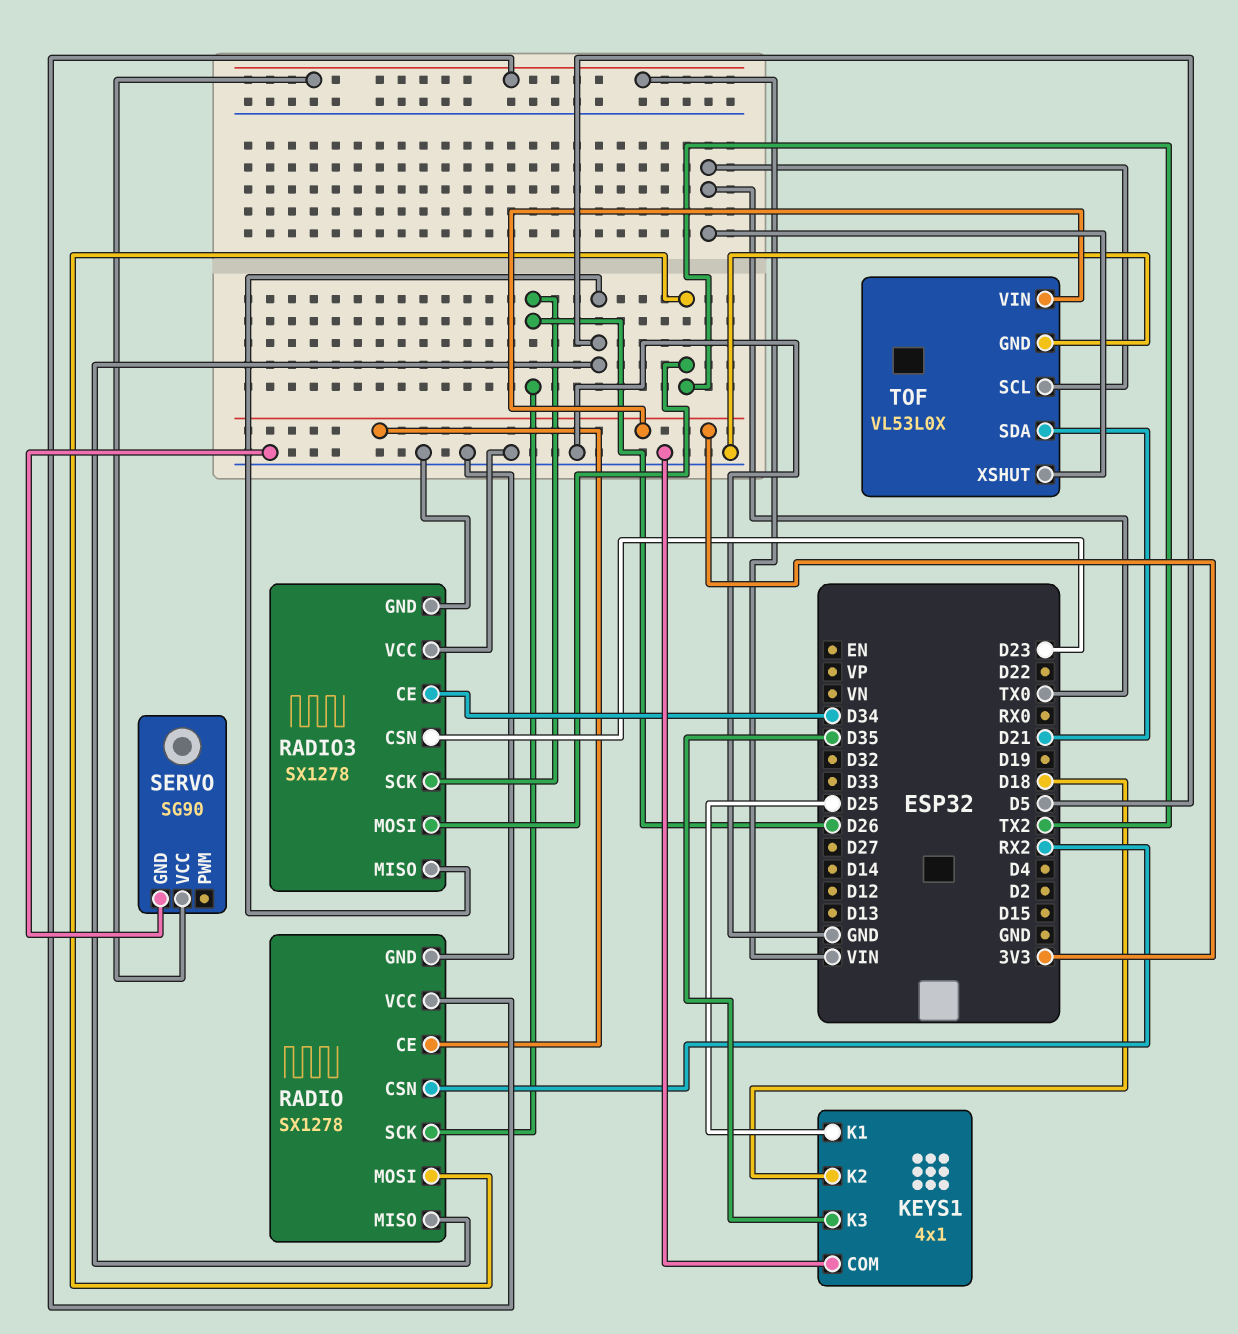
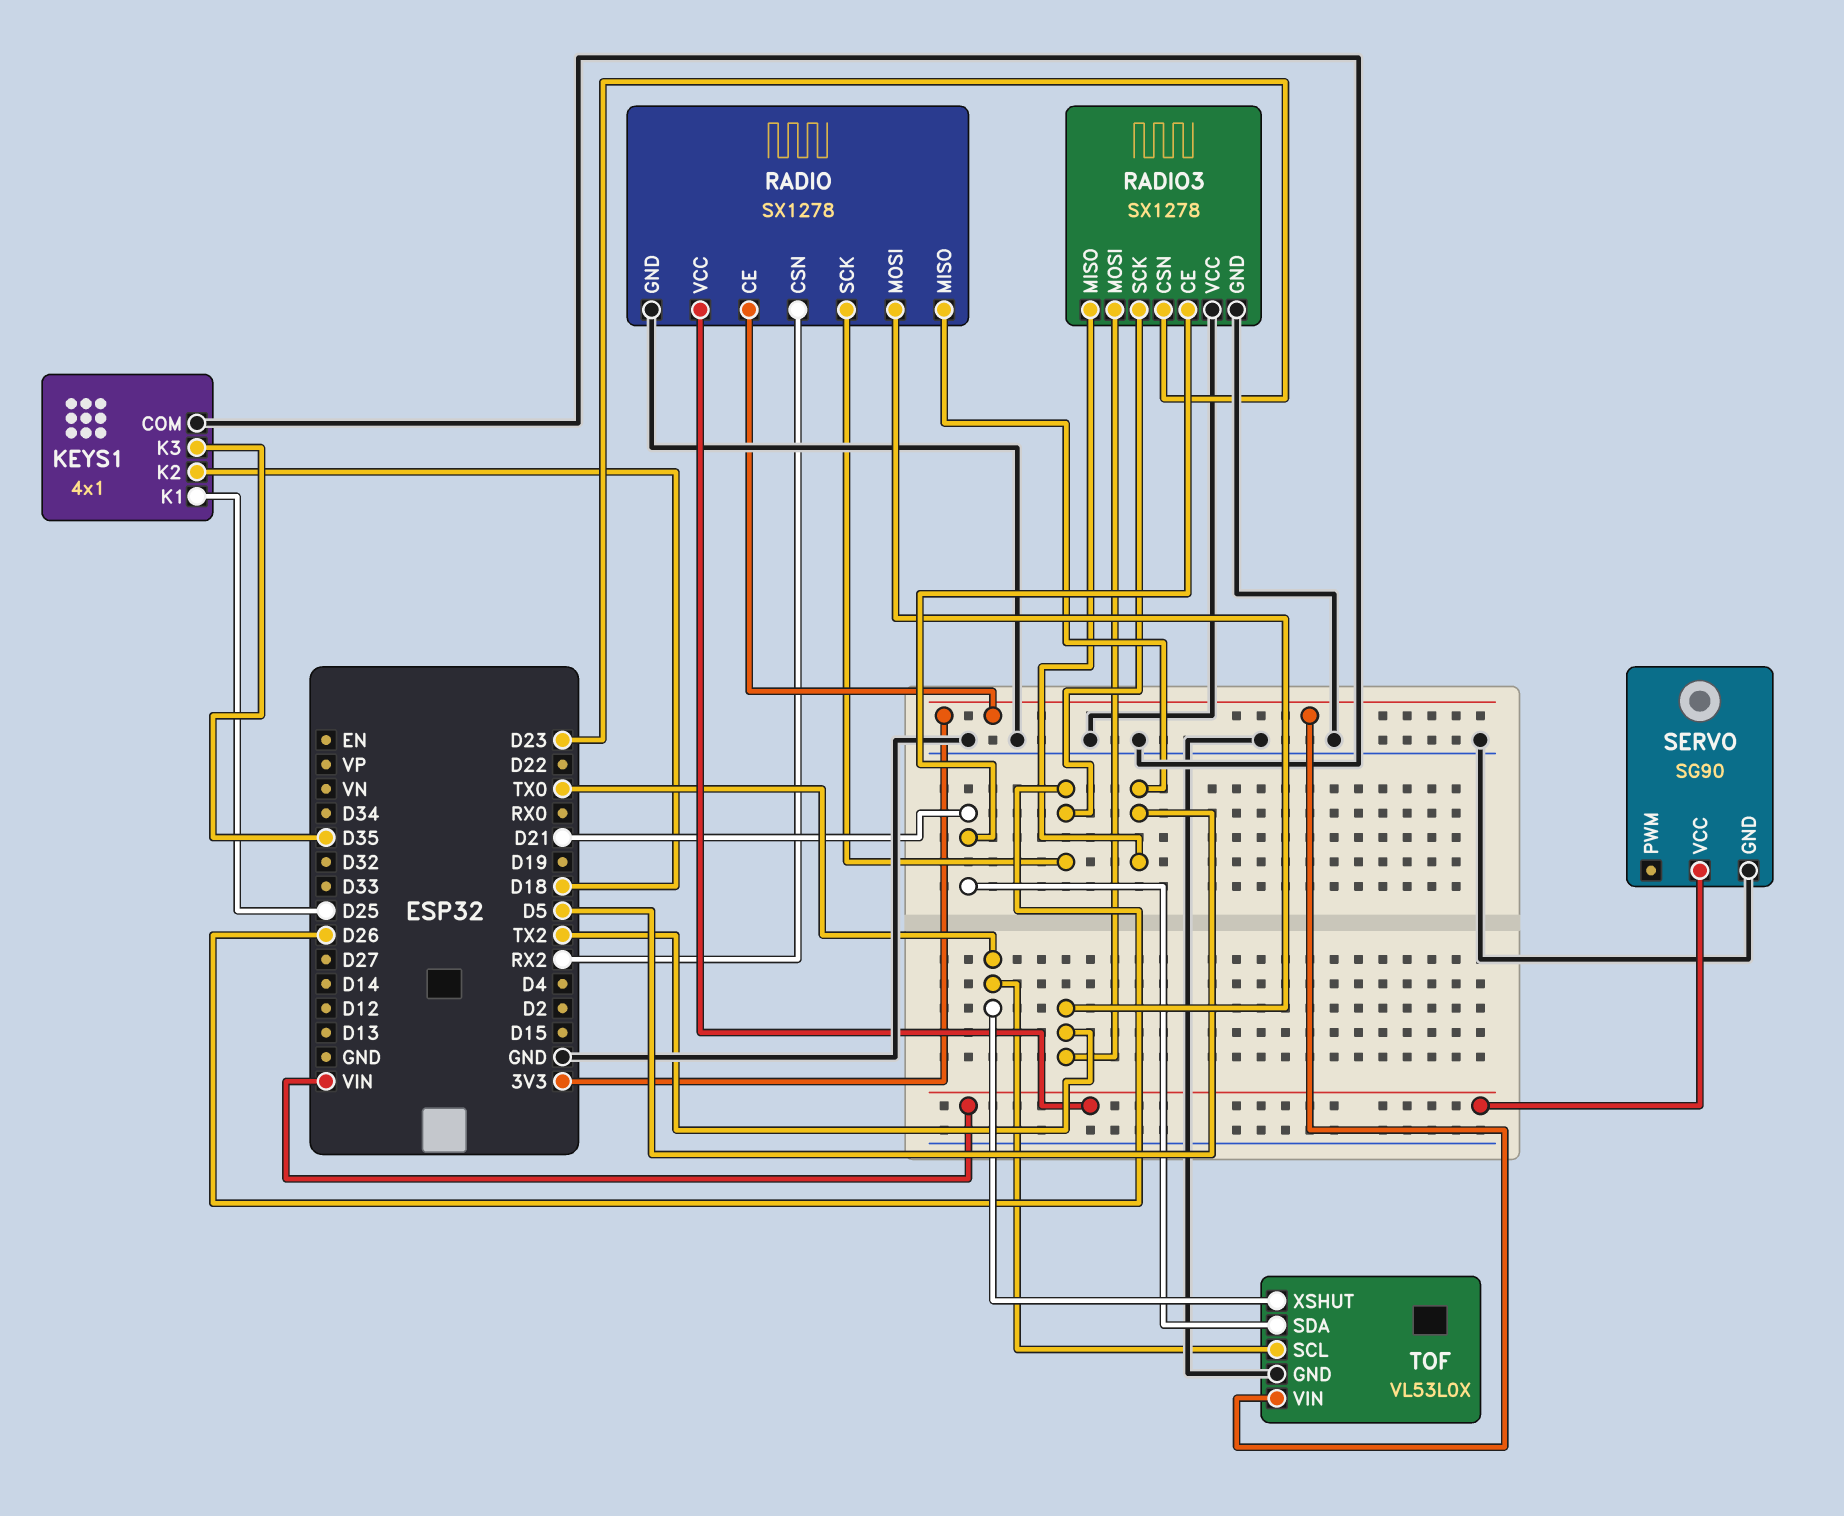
RADIO3 pin CE: D34 -> D21

